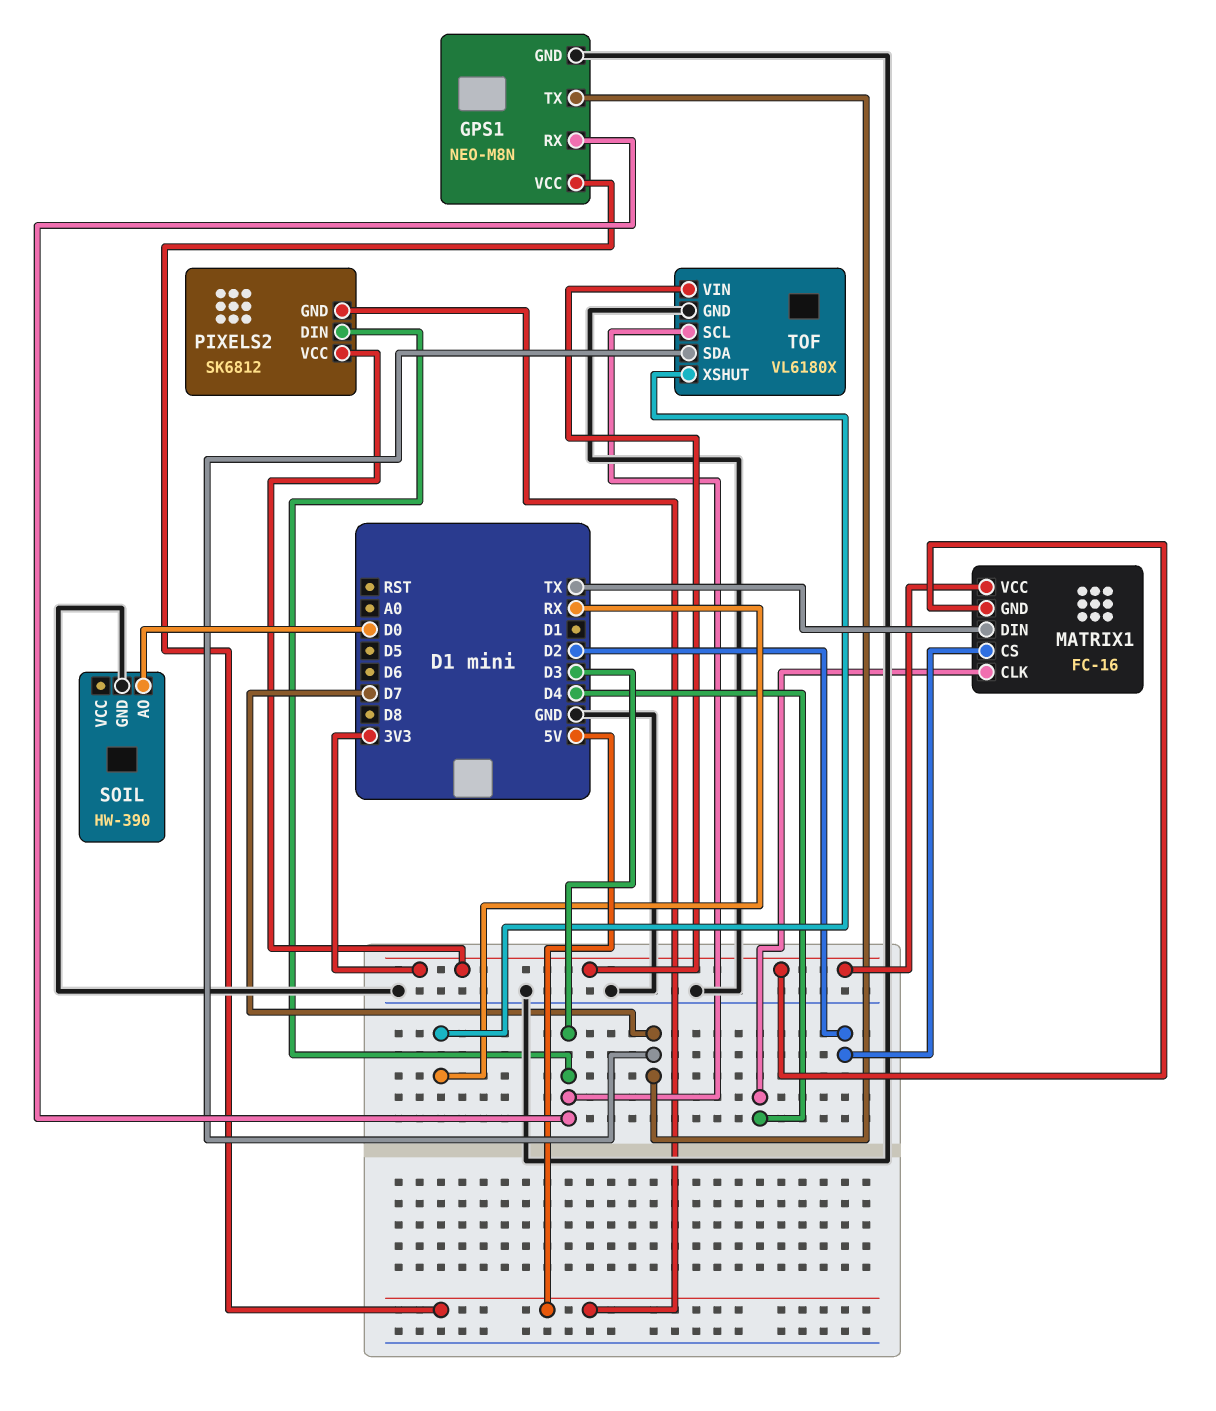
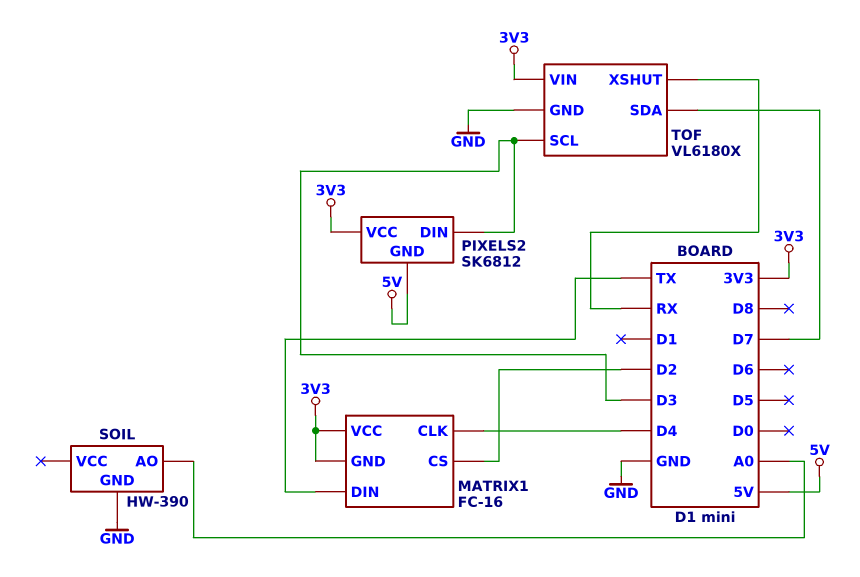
GPS1: NEO-M8N -> none
GPS1 pin GND: GND -> none
GPS1 pin RX: D3 -> none
GPS1 pin TX: D7 -> none
GPS1 pin VCC: 5V -> none
SOIL pin AO: D0 -> A0

